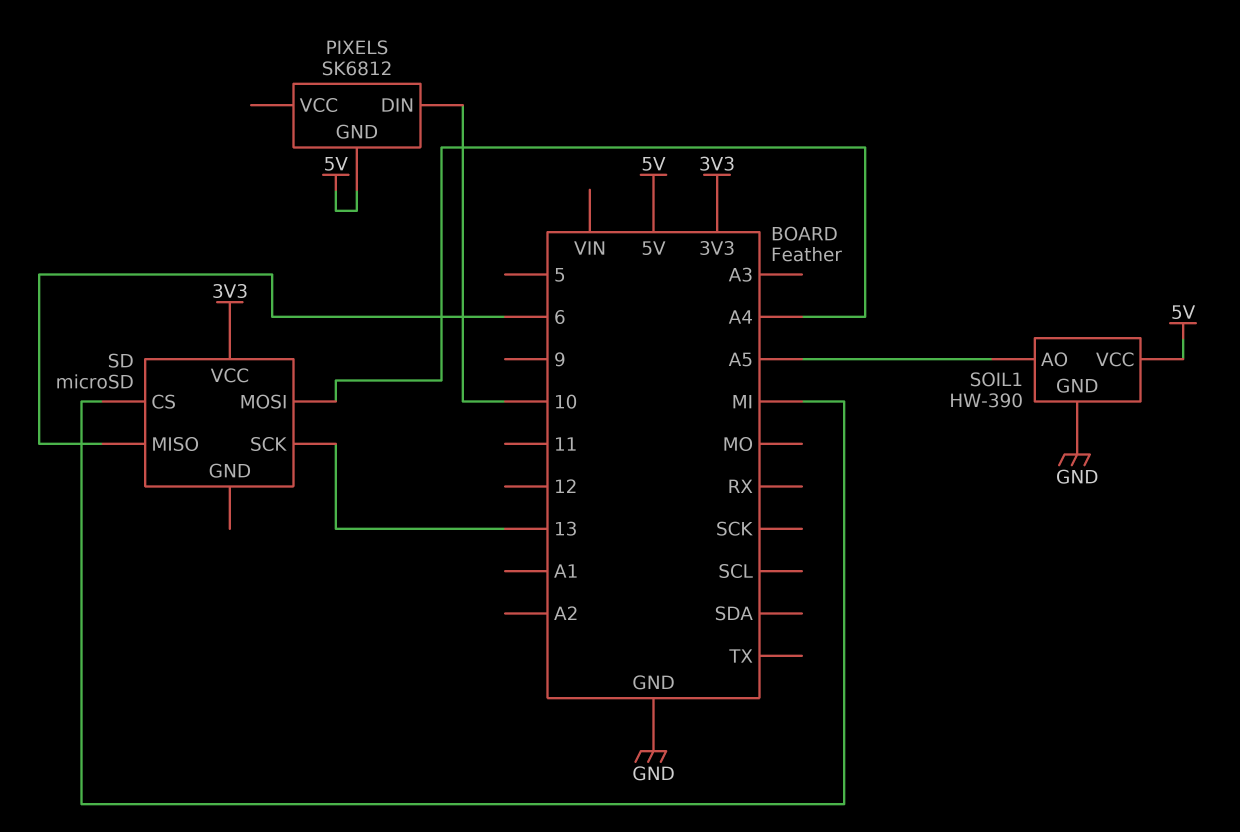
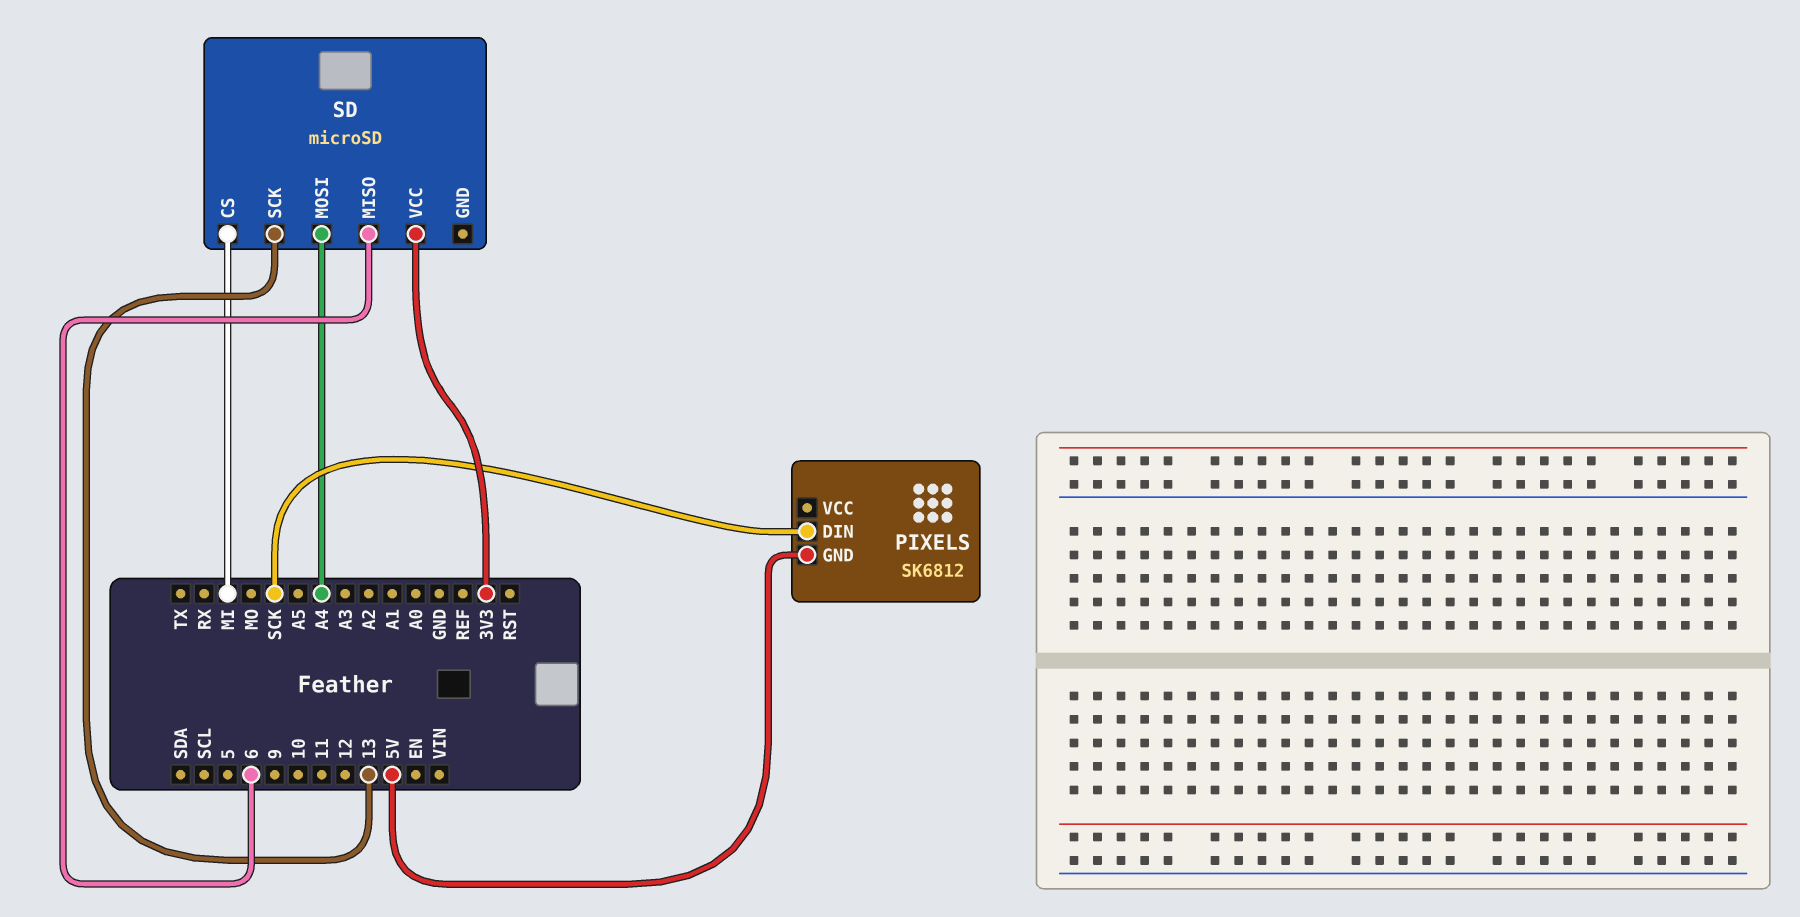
PIXELS pin DIN: 10 -> SCK
SOIL1: HW-390 -> none
SOIL1 pin AO: A5 -> none
SOIL1 pin GND: GND -> none
SOIL1 pin VCC: 5V -> none

